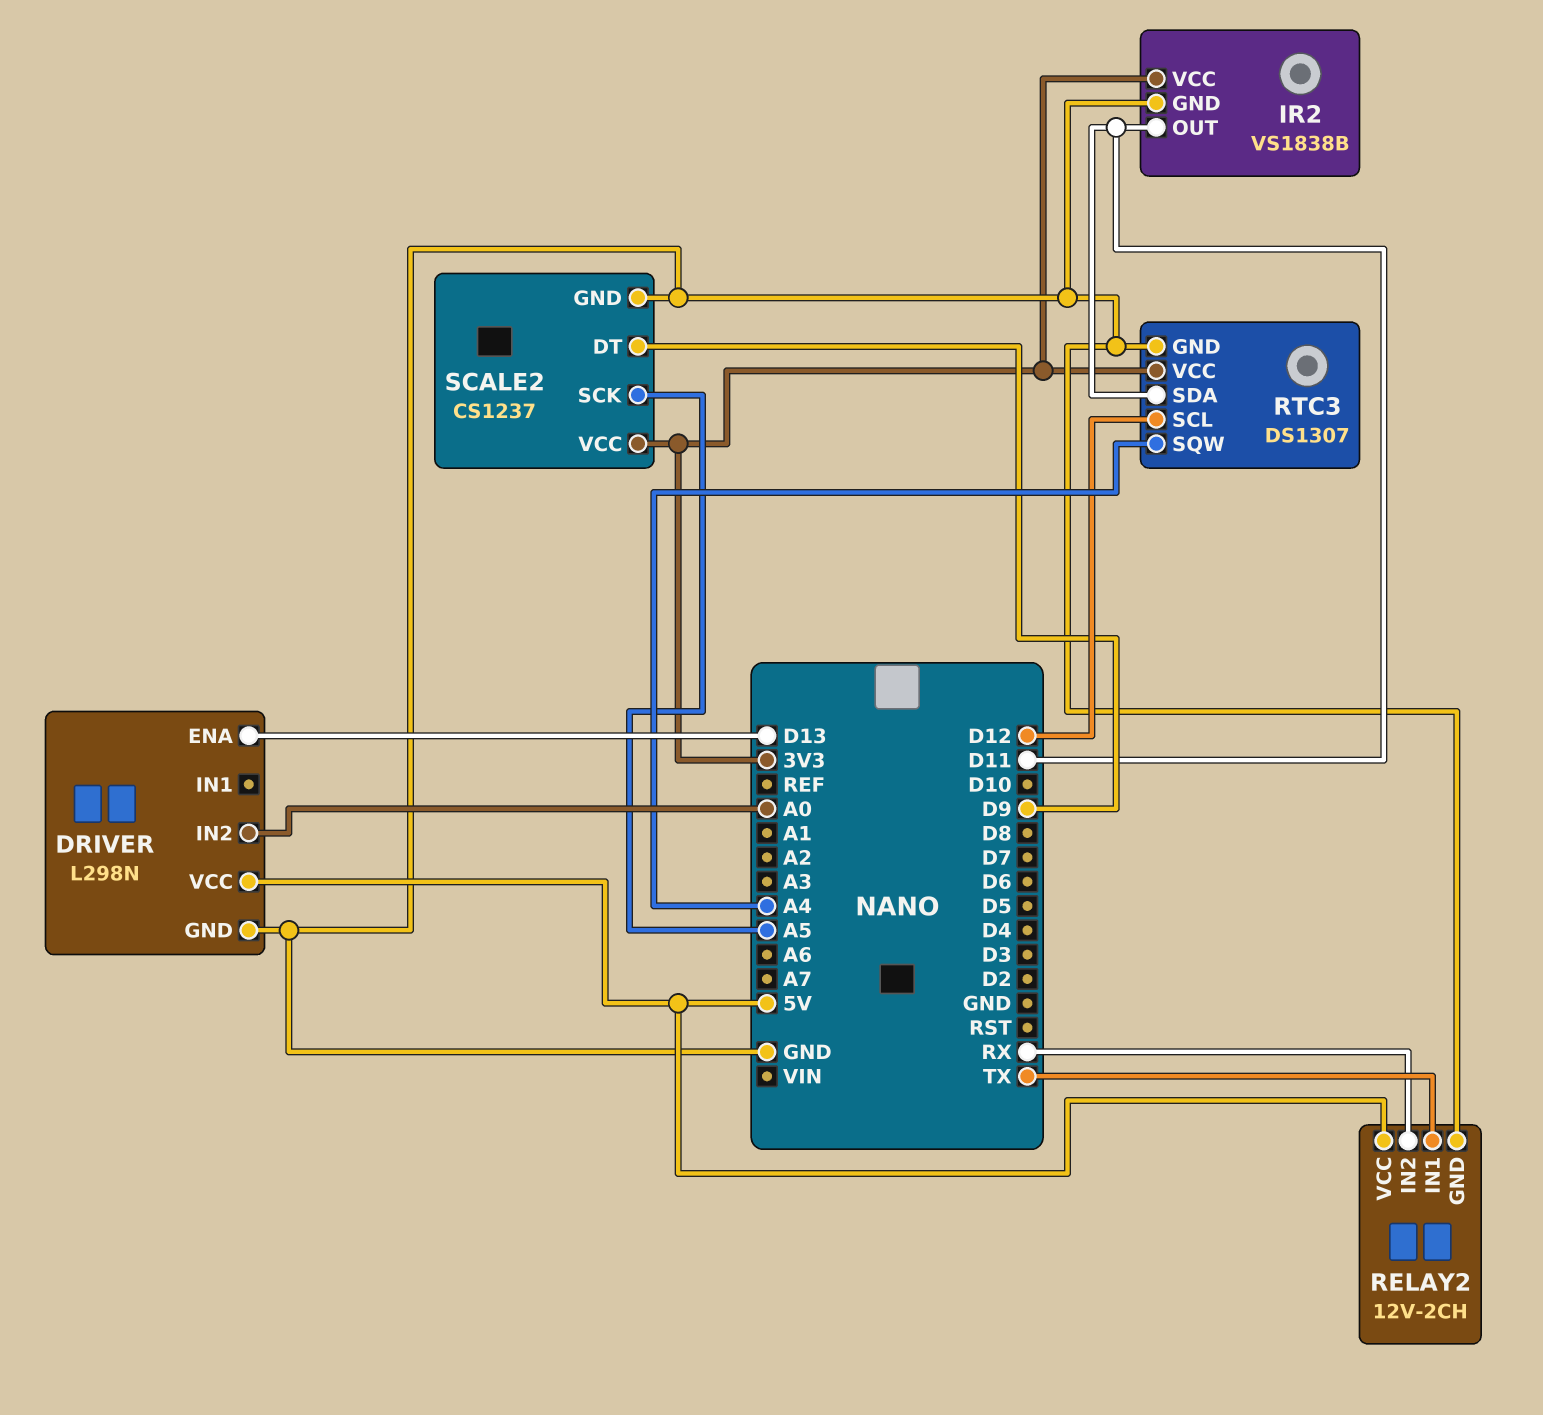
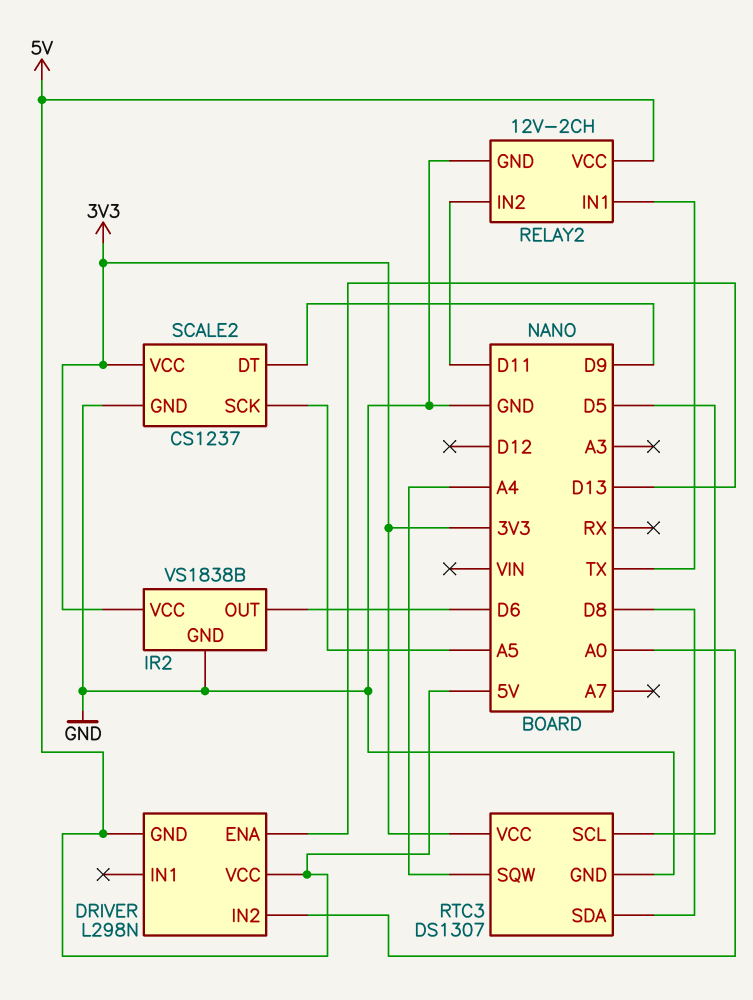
DRIVER pin GND: GND -> 5V
IR2 pin OUT: D11 -> D6
RELAY2 pin IN2: RX -> D11
RTC3 pin SCL: D12 -> D5
RTC3 pin SDA: D11 -> D8

